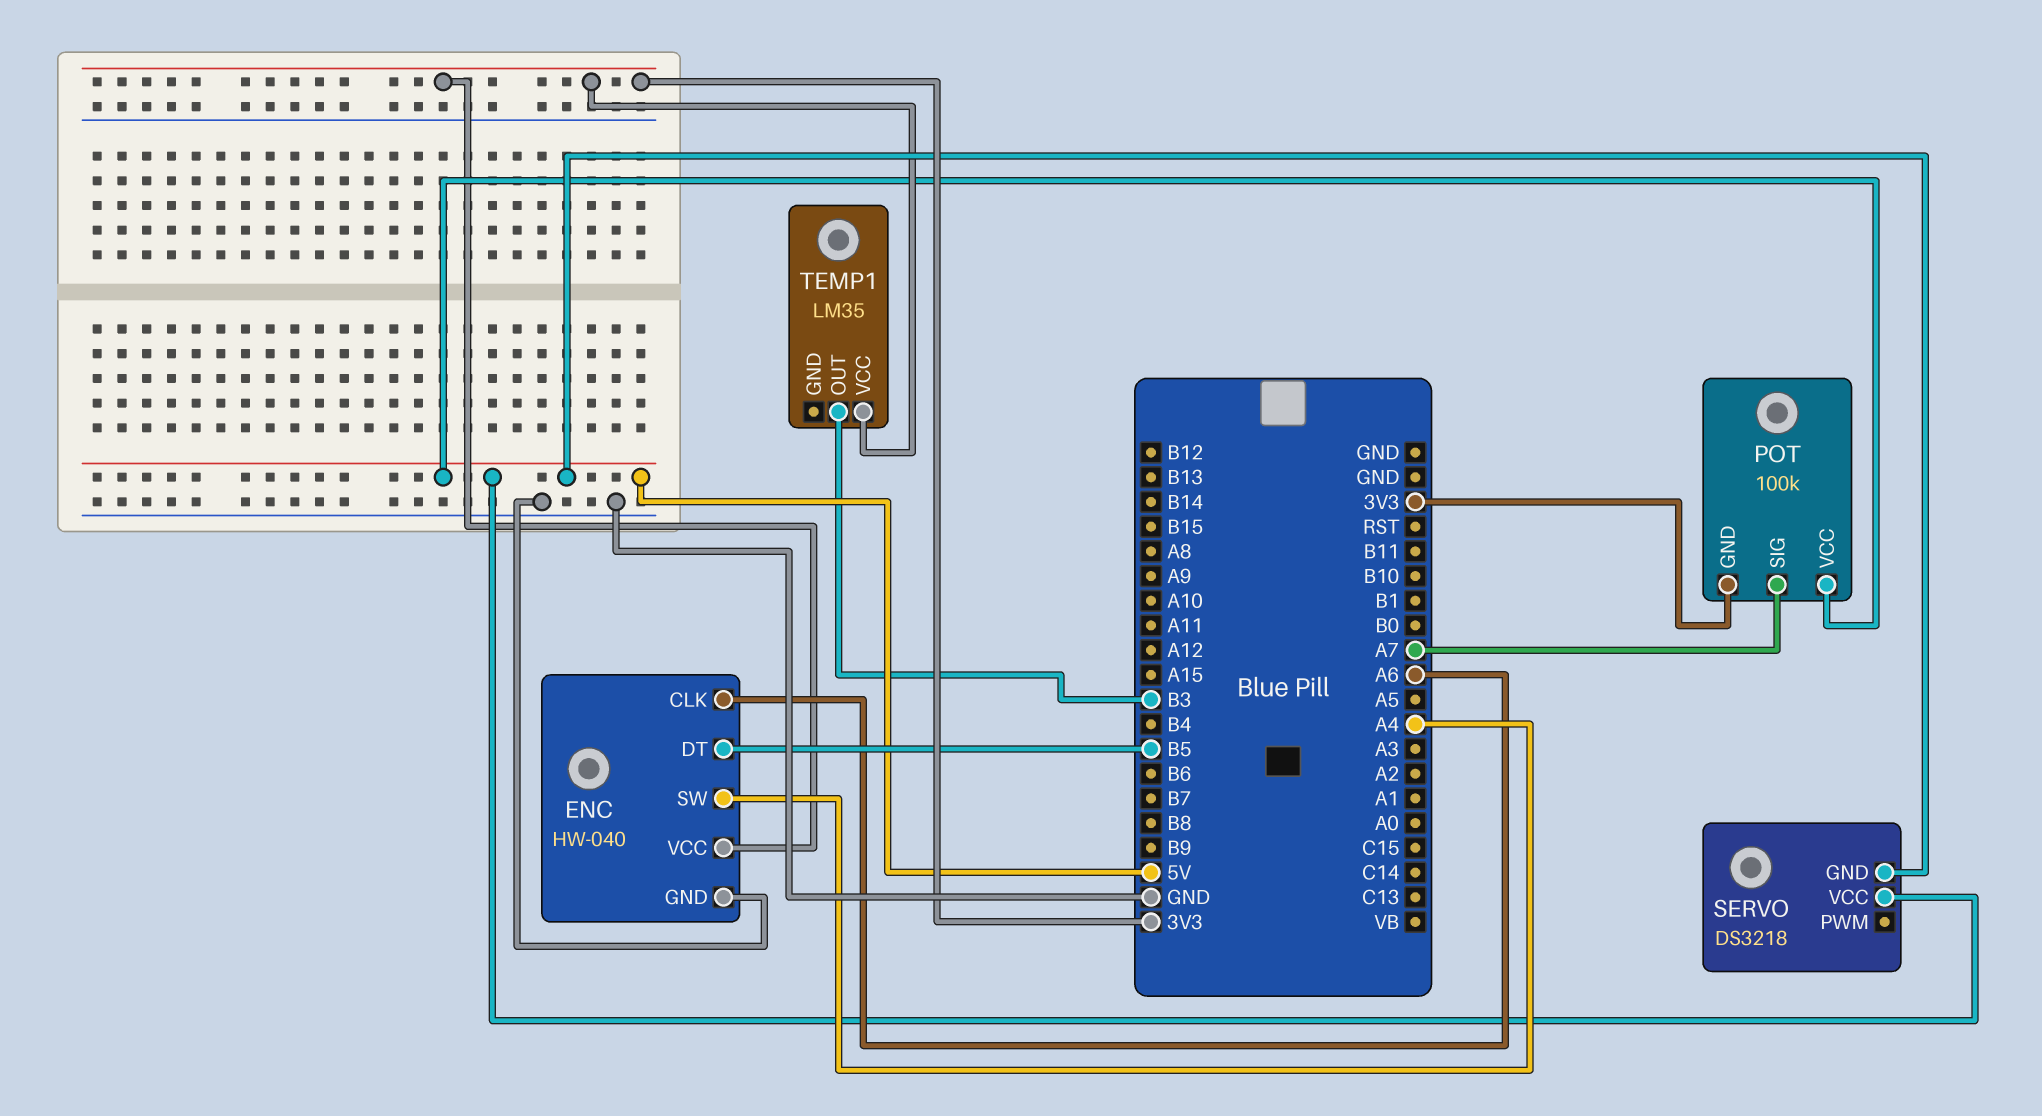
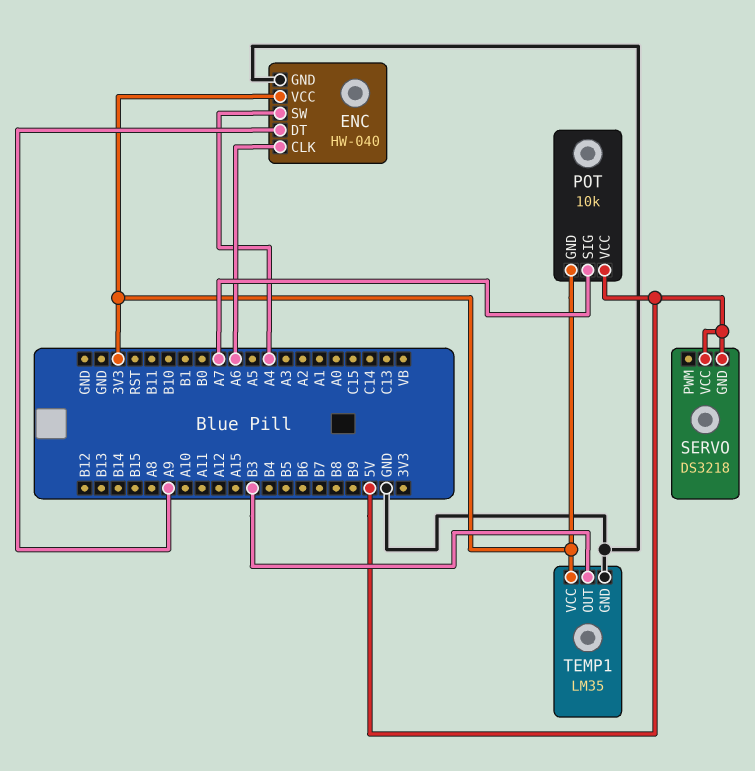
ENC pin DT: B5 -> A9
POT: 100k -> 10k
TEMP1 pin GND: none -> GND

